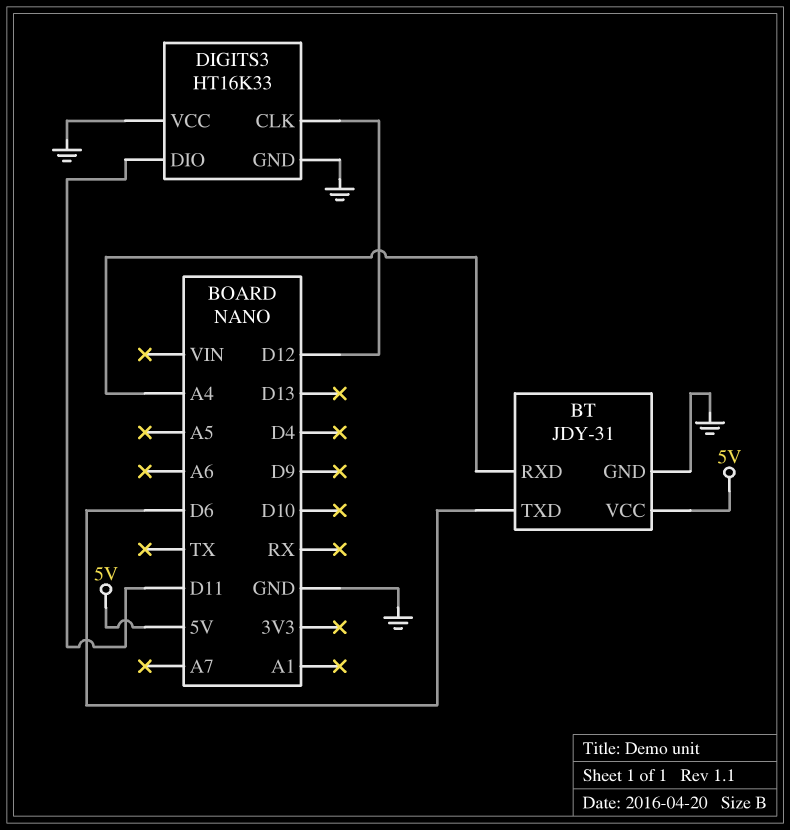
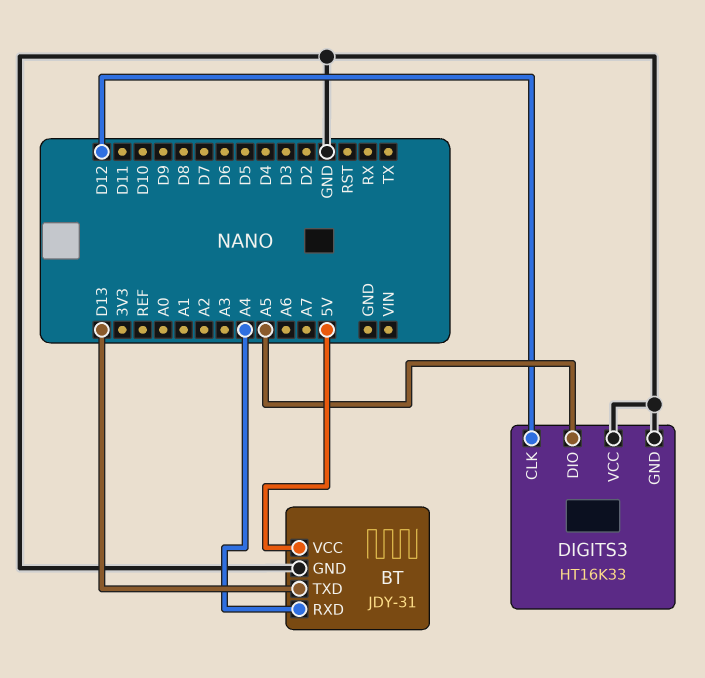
BT pin TXD: D6 -> D13
DIGITS3 pin DIO: D11 -> A5

